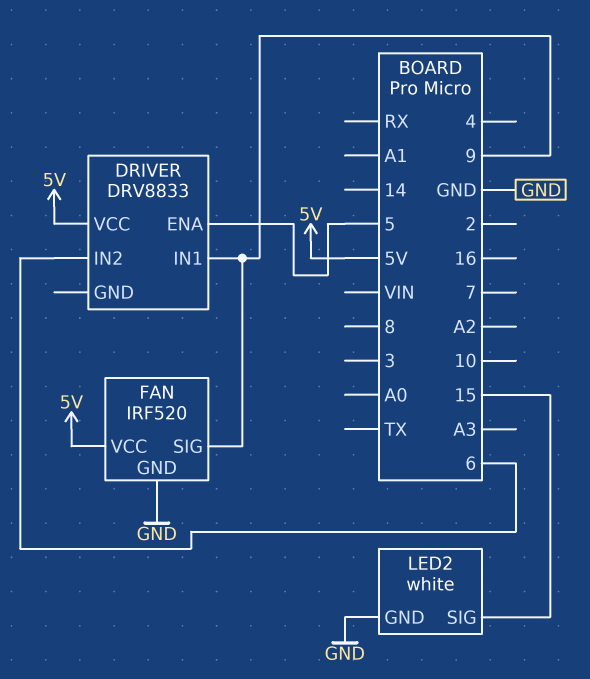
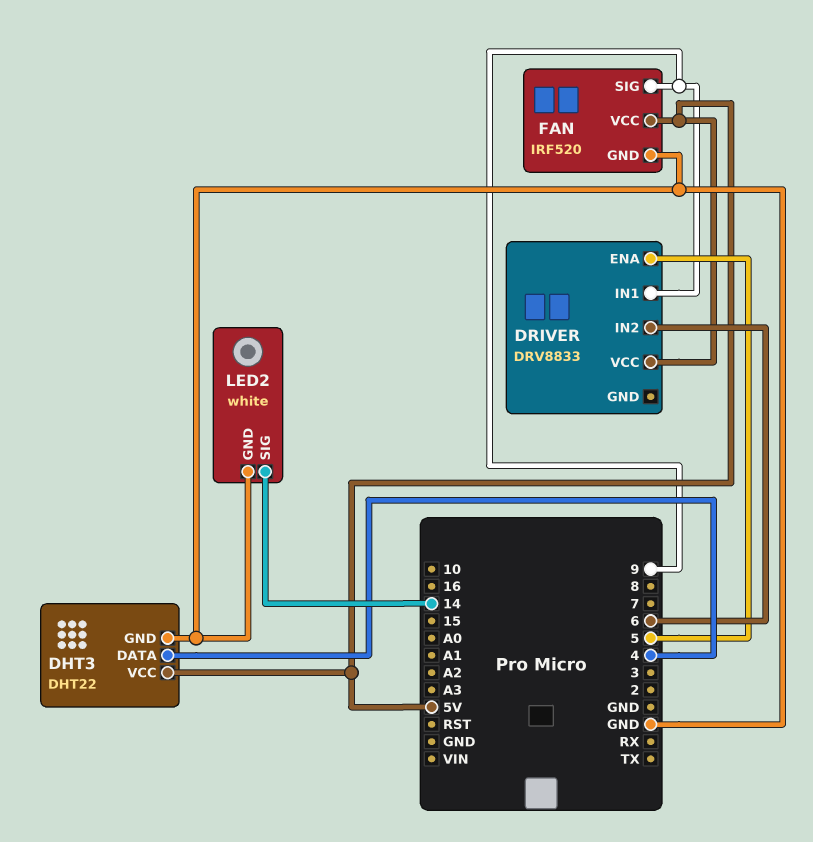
DHT3: none -> DHT22
DHT3 pin DATA: none -> 4
DHT3 pin GND: none -> GND
DHT3 pin VCC: none -> 5V
LED2 pin SIG: 15 -> 14

